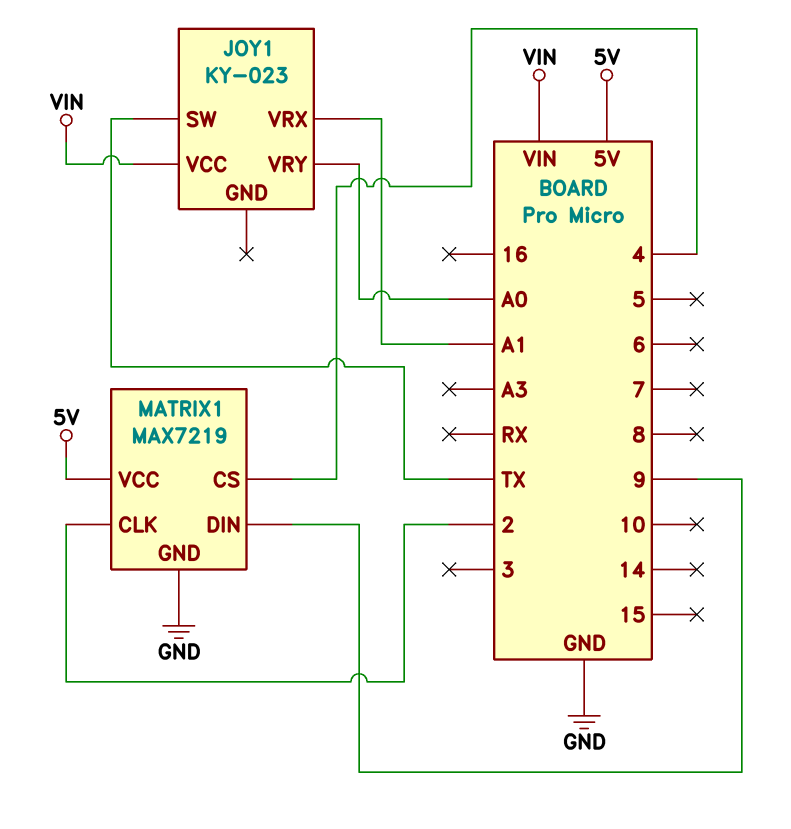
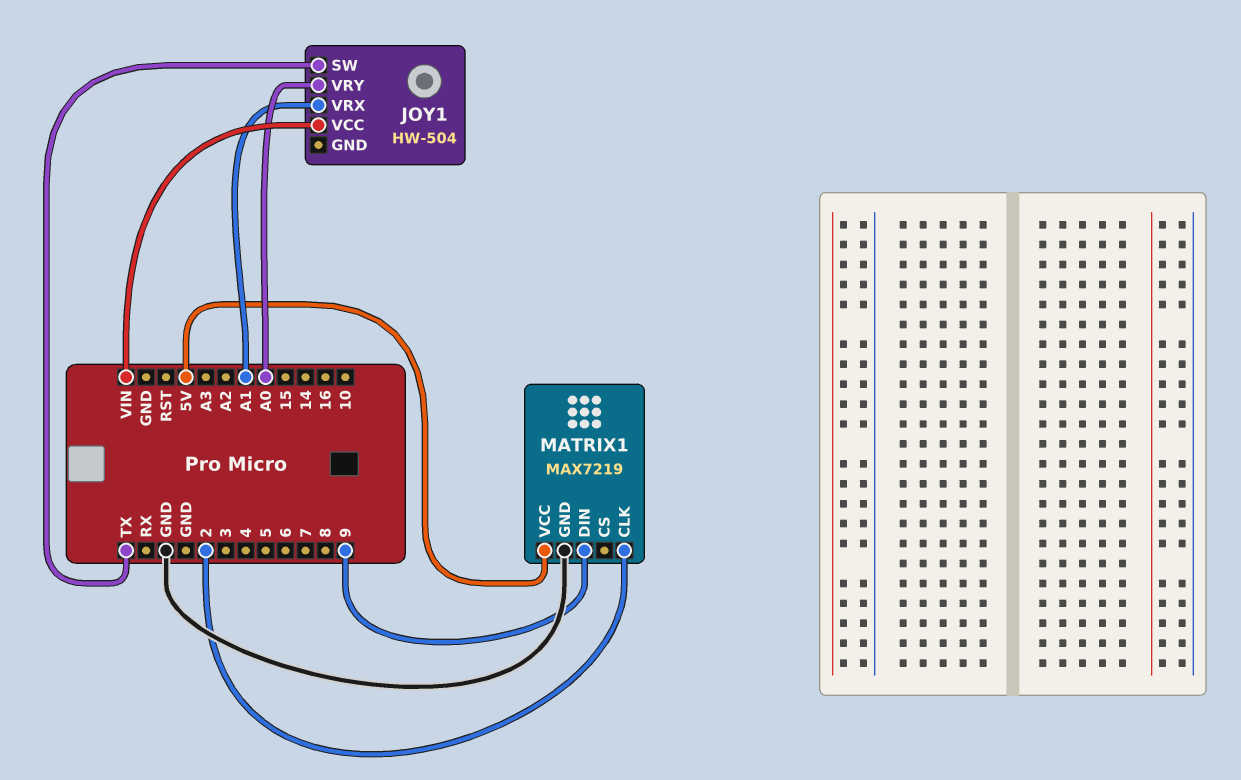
JOY1: KY-023 -> HW-504
MATRIX1 pin CS: 4 -> none

